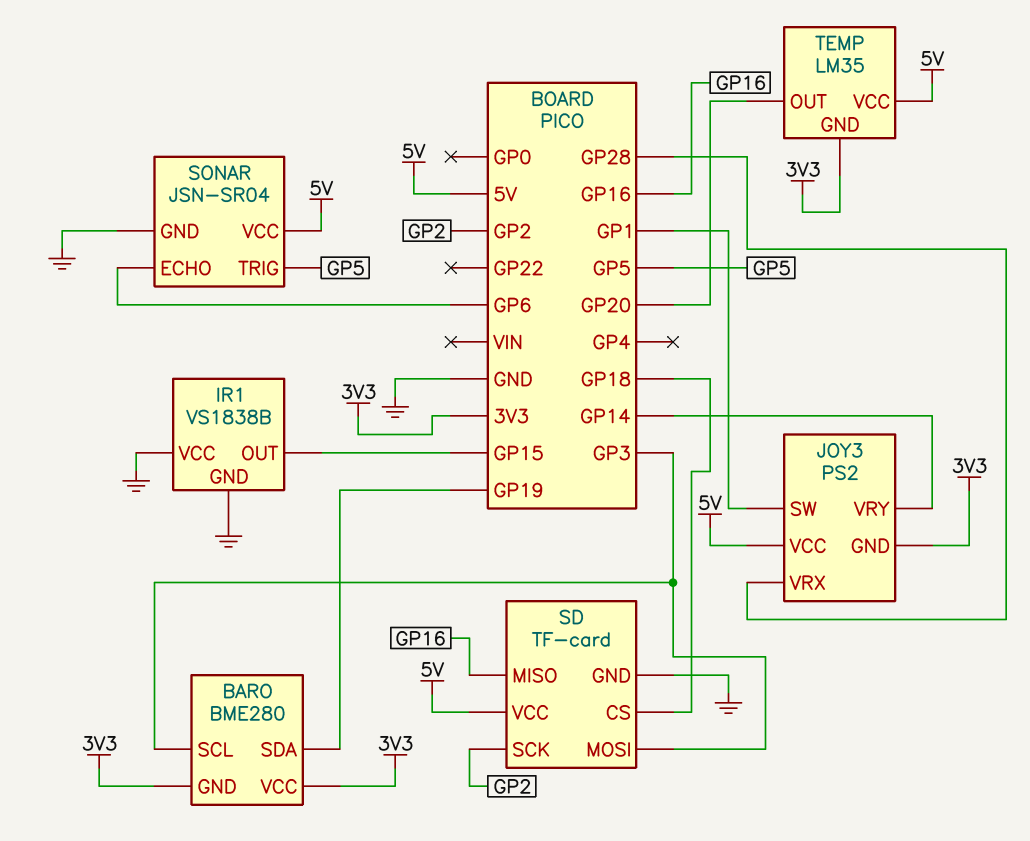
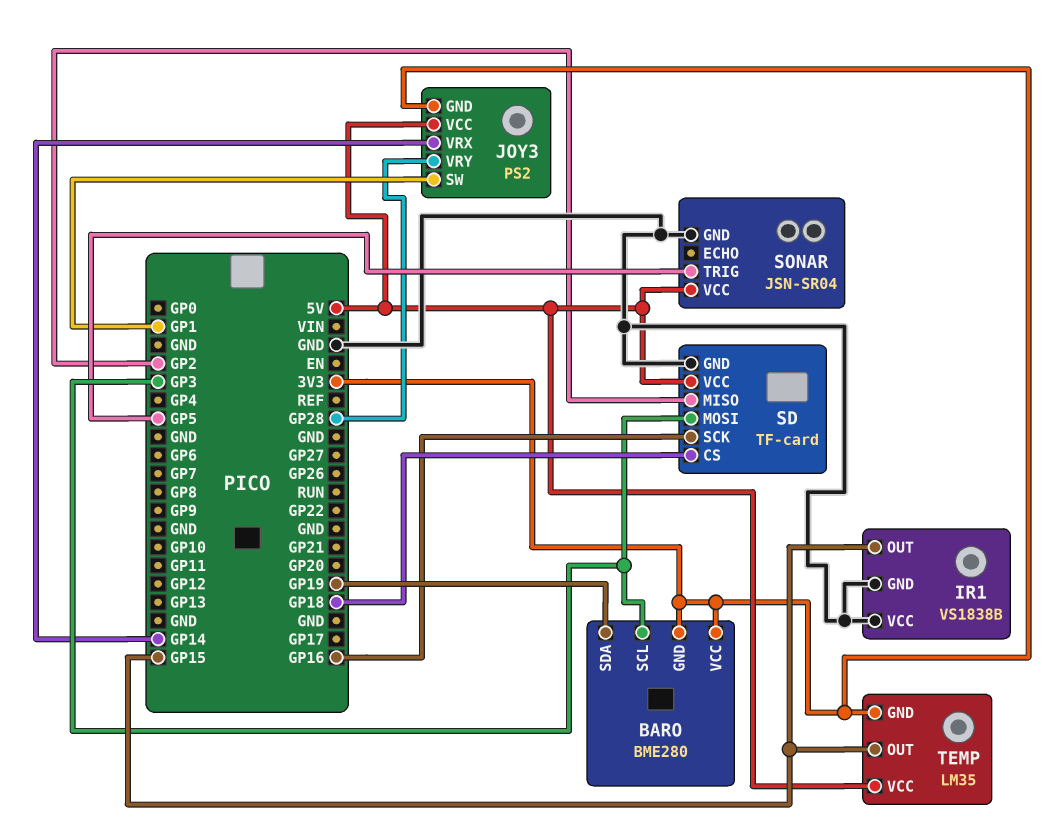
JOY3 pin VRX: GP28 -> GP14
JOY3 pin VRY: GP14 -> GP28
SD pin MISO: GP16 -> GP2
SD pin SCK: GP2 -> GP16
SONAR pin ECHO: GP6 -> none
TEMP pin OUT: GP20 -> GP15

